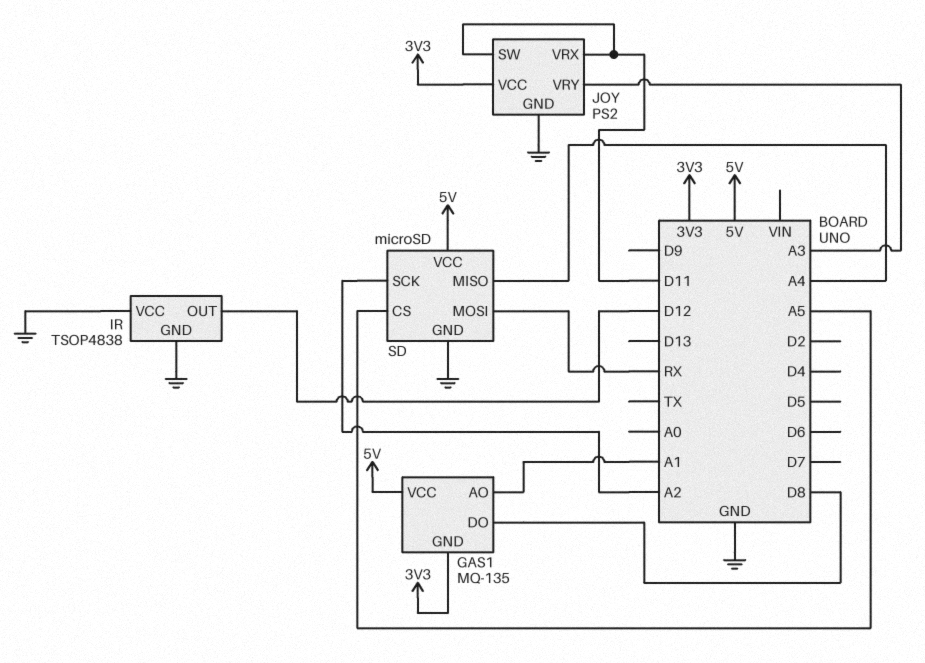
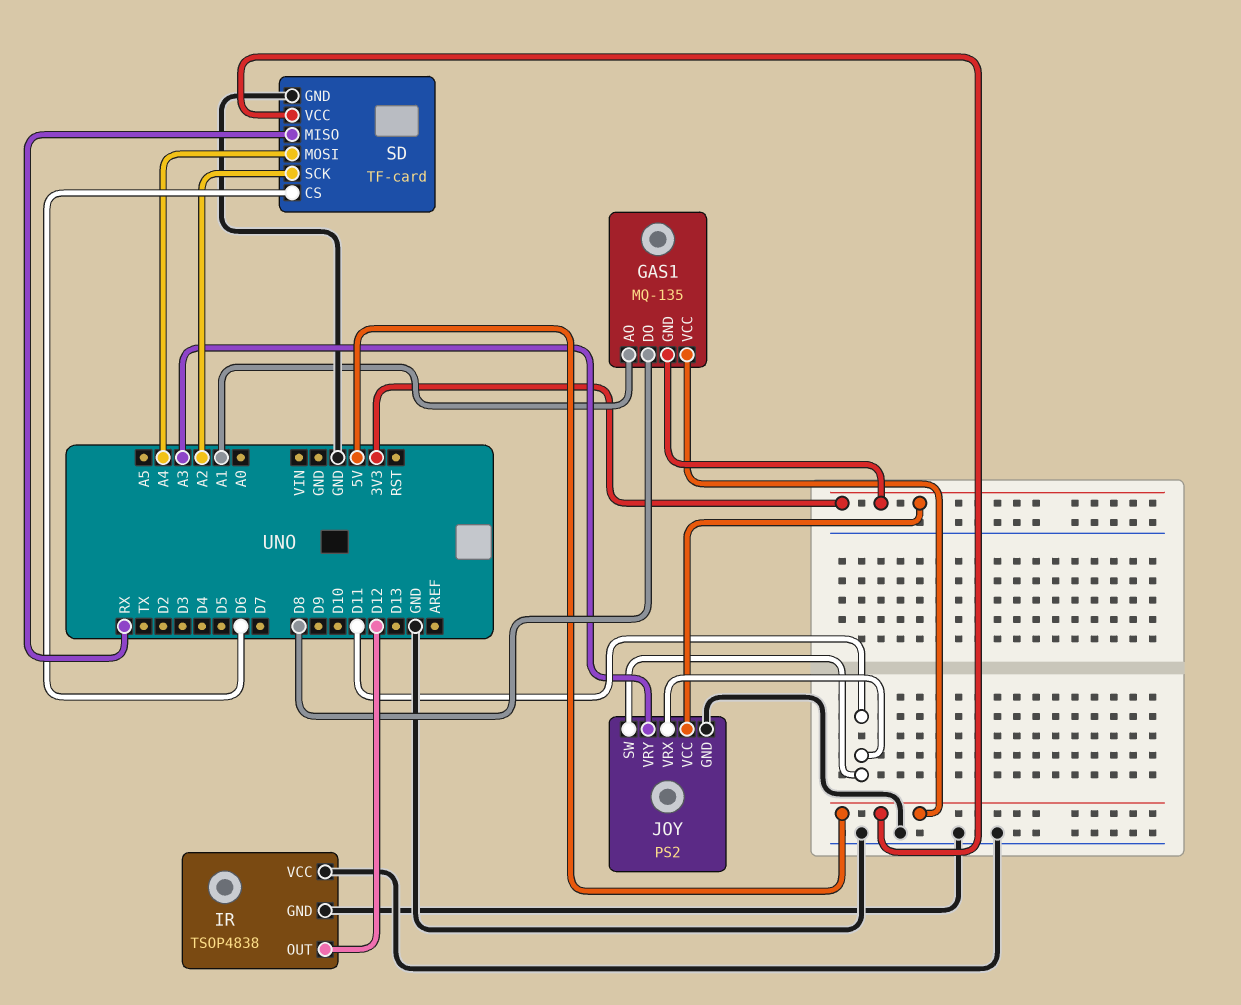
SD: microSD -> TF-card
SD pin CS: A5 -> D6
SD pin MISO: A4 -> RX
SD pin MOSI: RX -> A4

